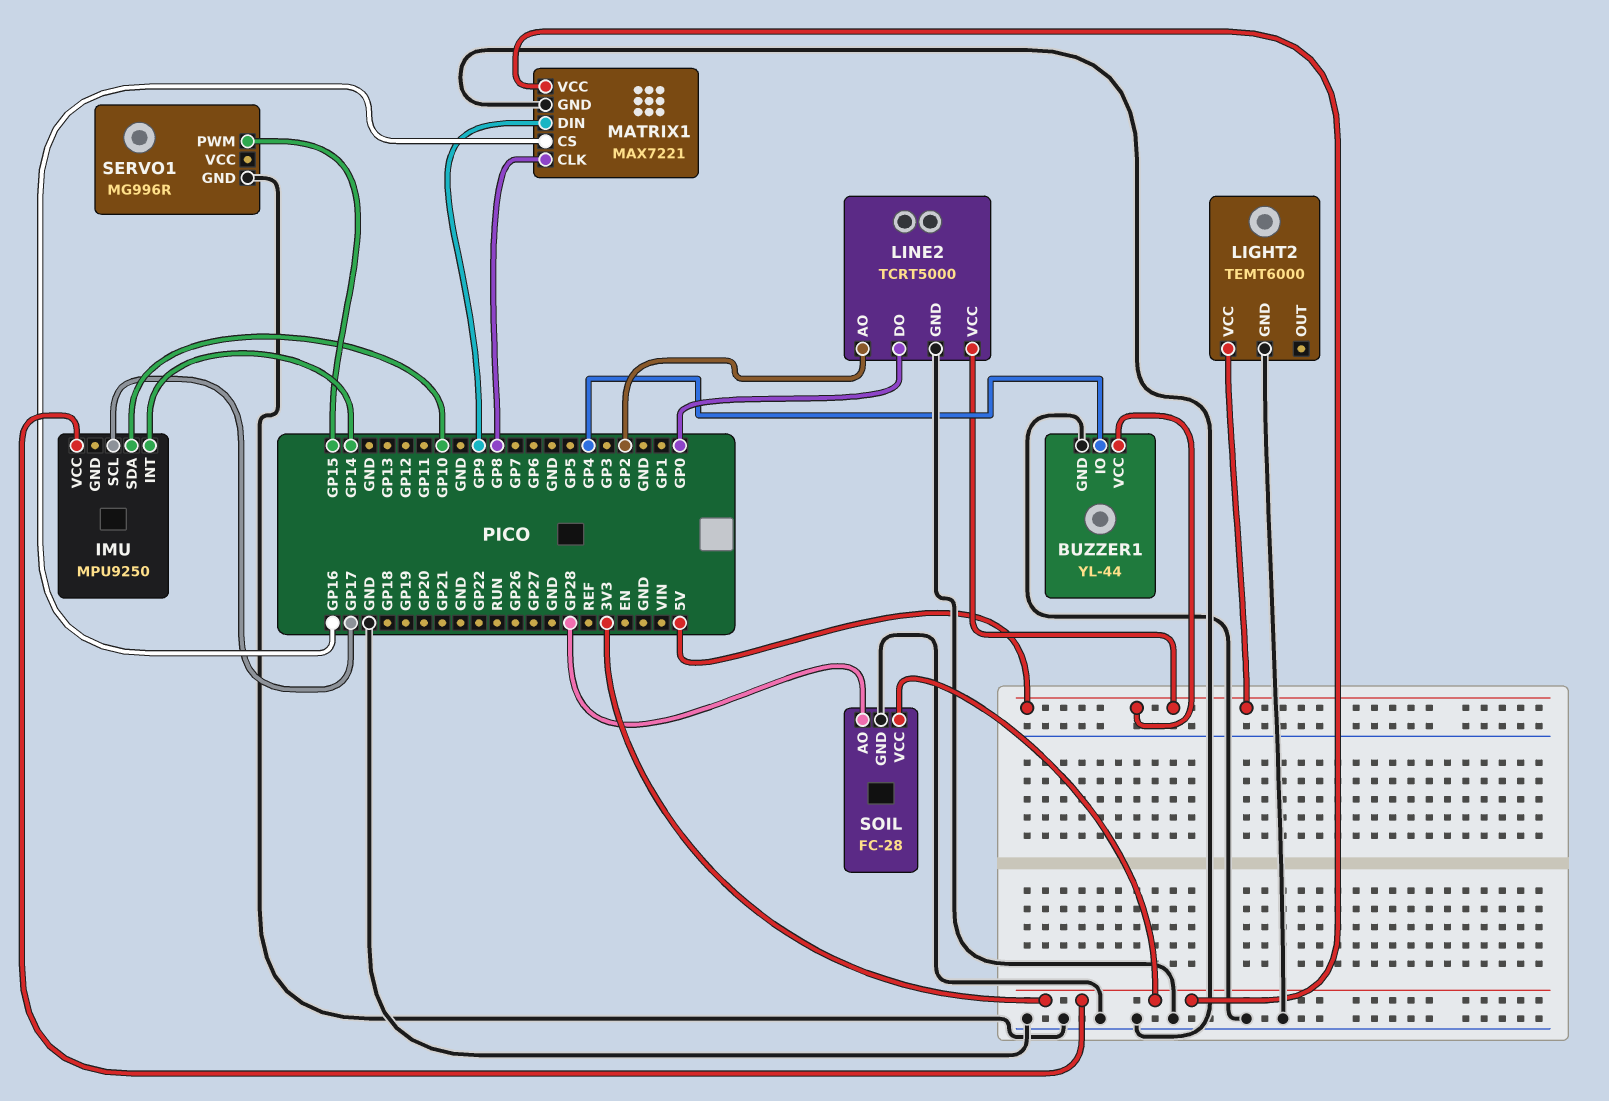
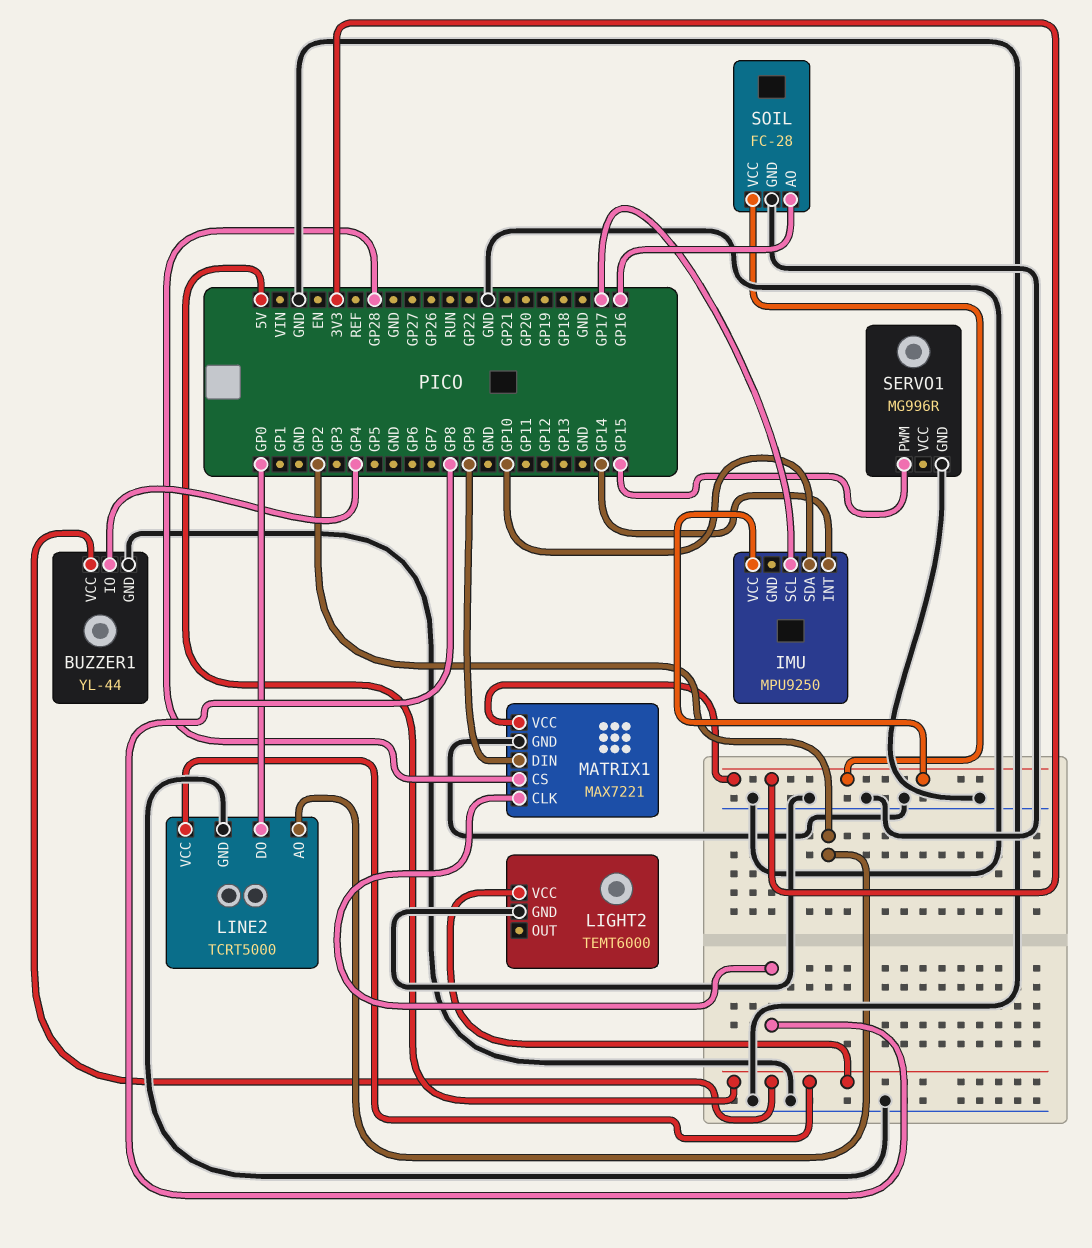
MATRIX1 pin CS: GP16 -> GP28
SOIL pin AO: GP28 -> GP16

